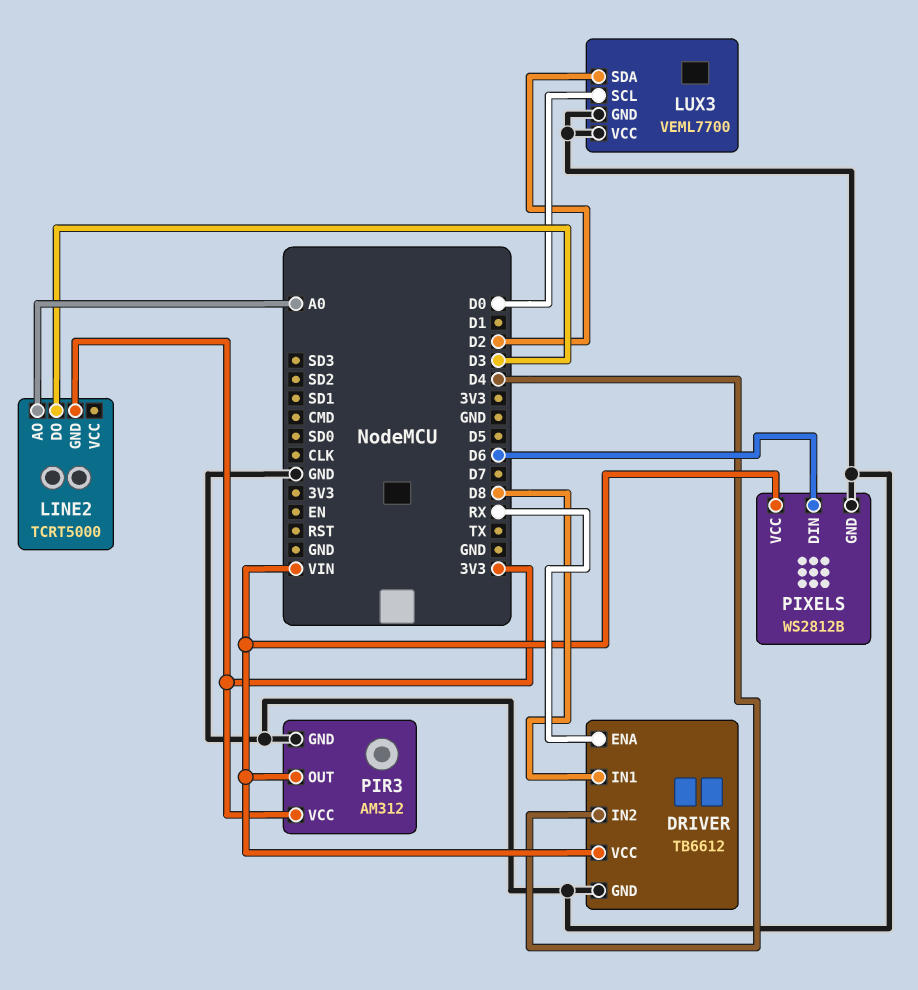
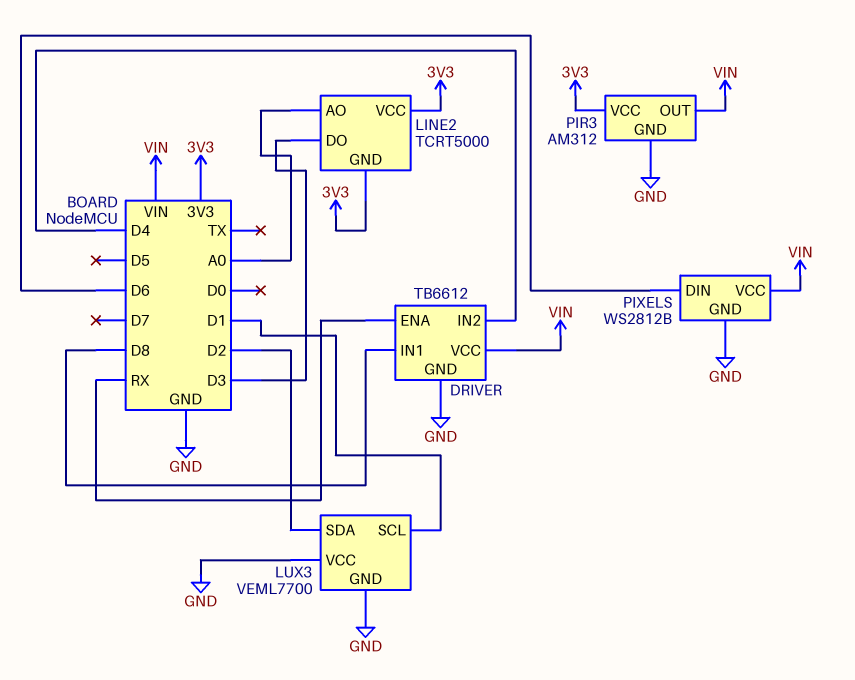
LINE2 pin VCC: none -> 3V3
LUX3 pin SCL: D0 -> D1

